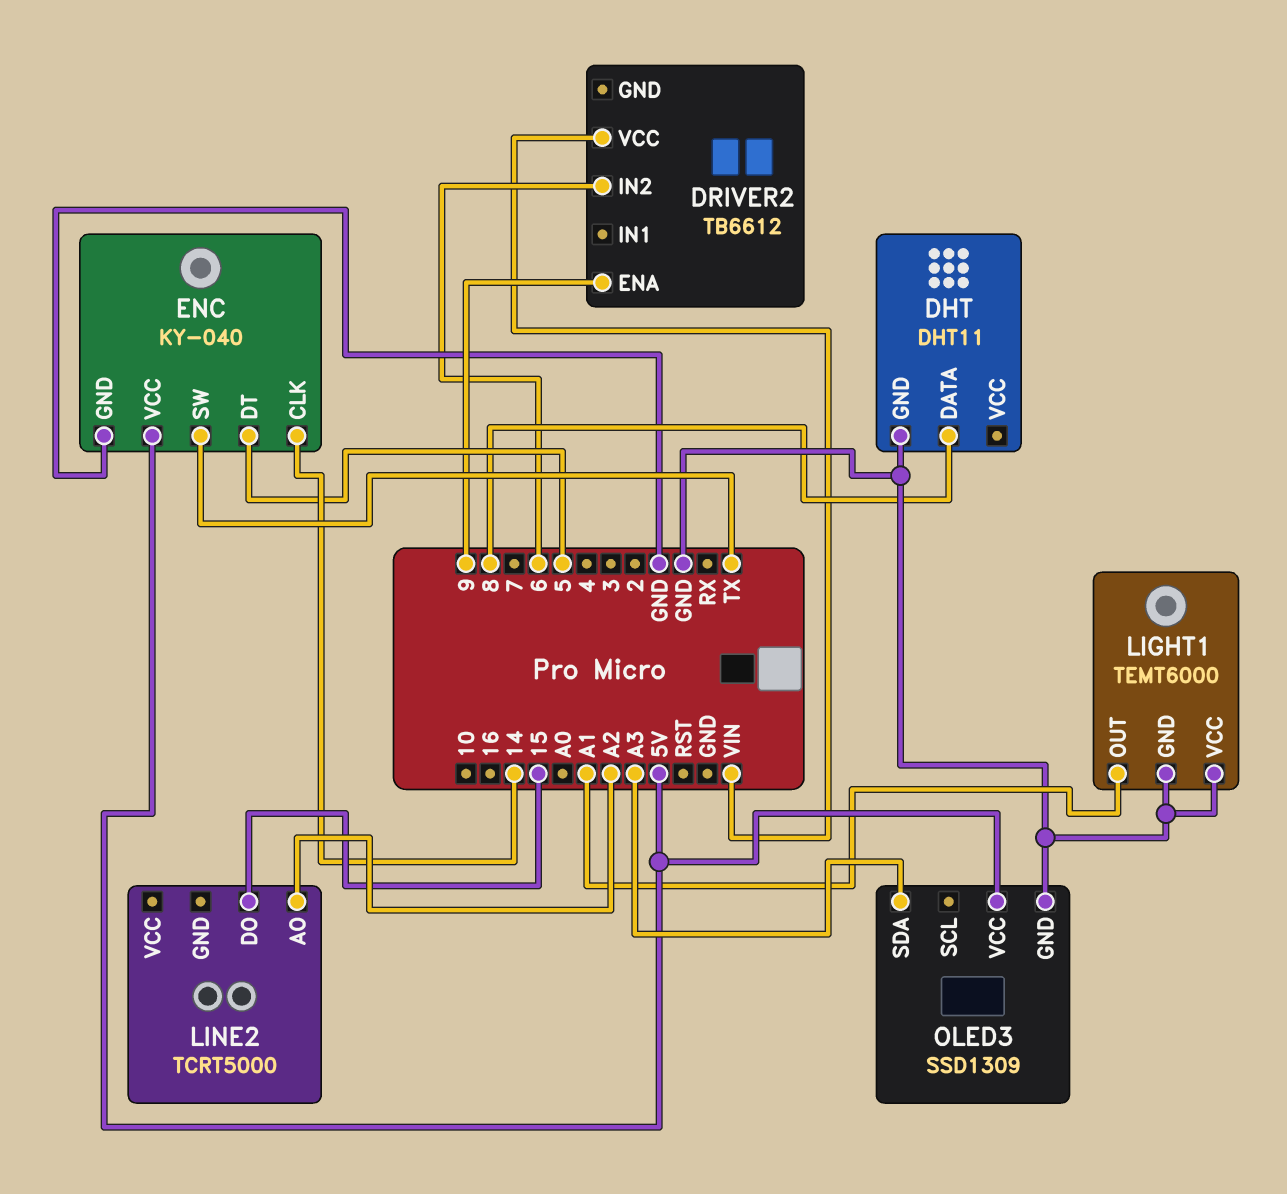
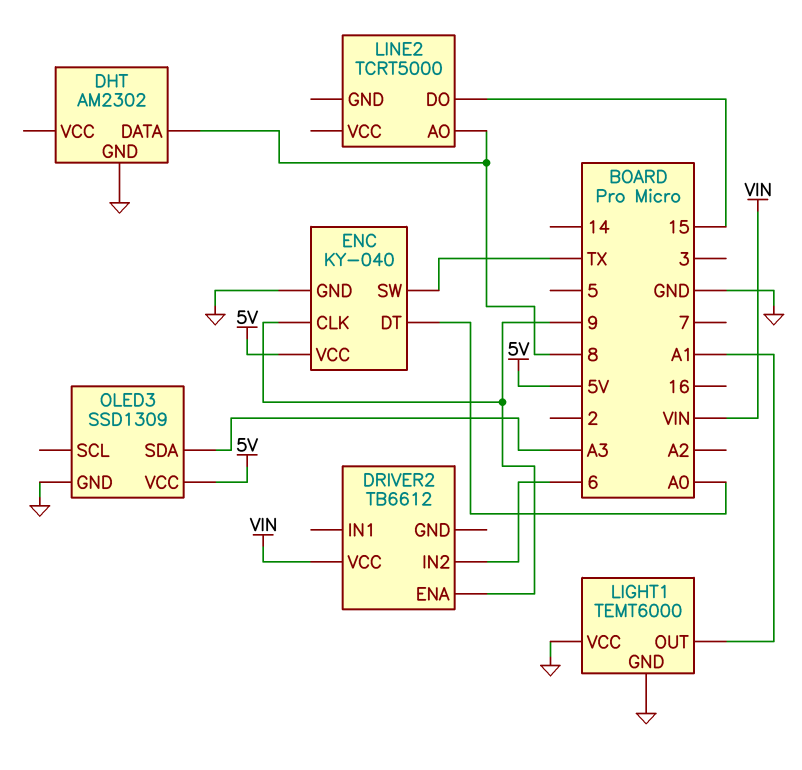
DHT: DHT11 -> AM2302
ENC pin CLK: 14 -> 9
ENC pin DT: 5 -> A0
LINE2 pin AO: A2 -> 8

